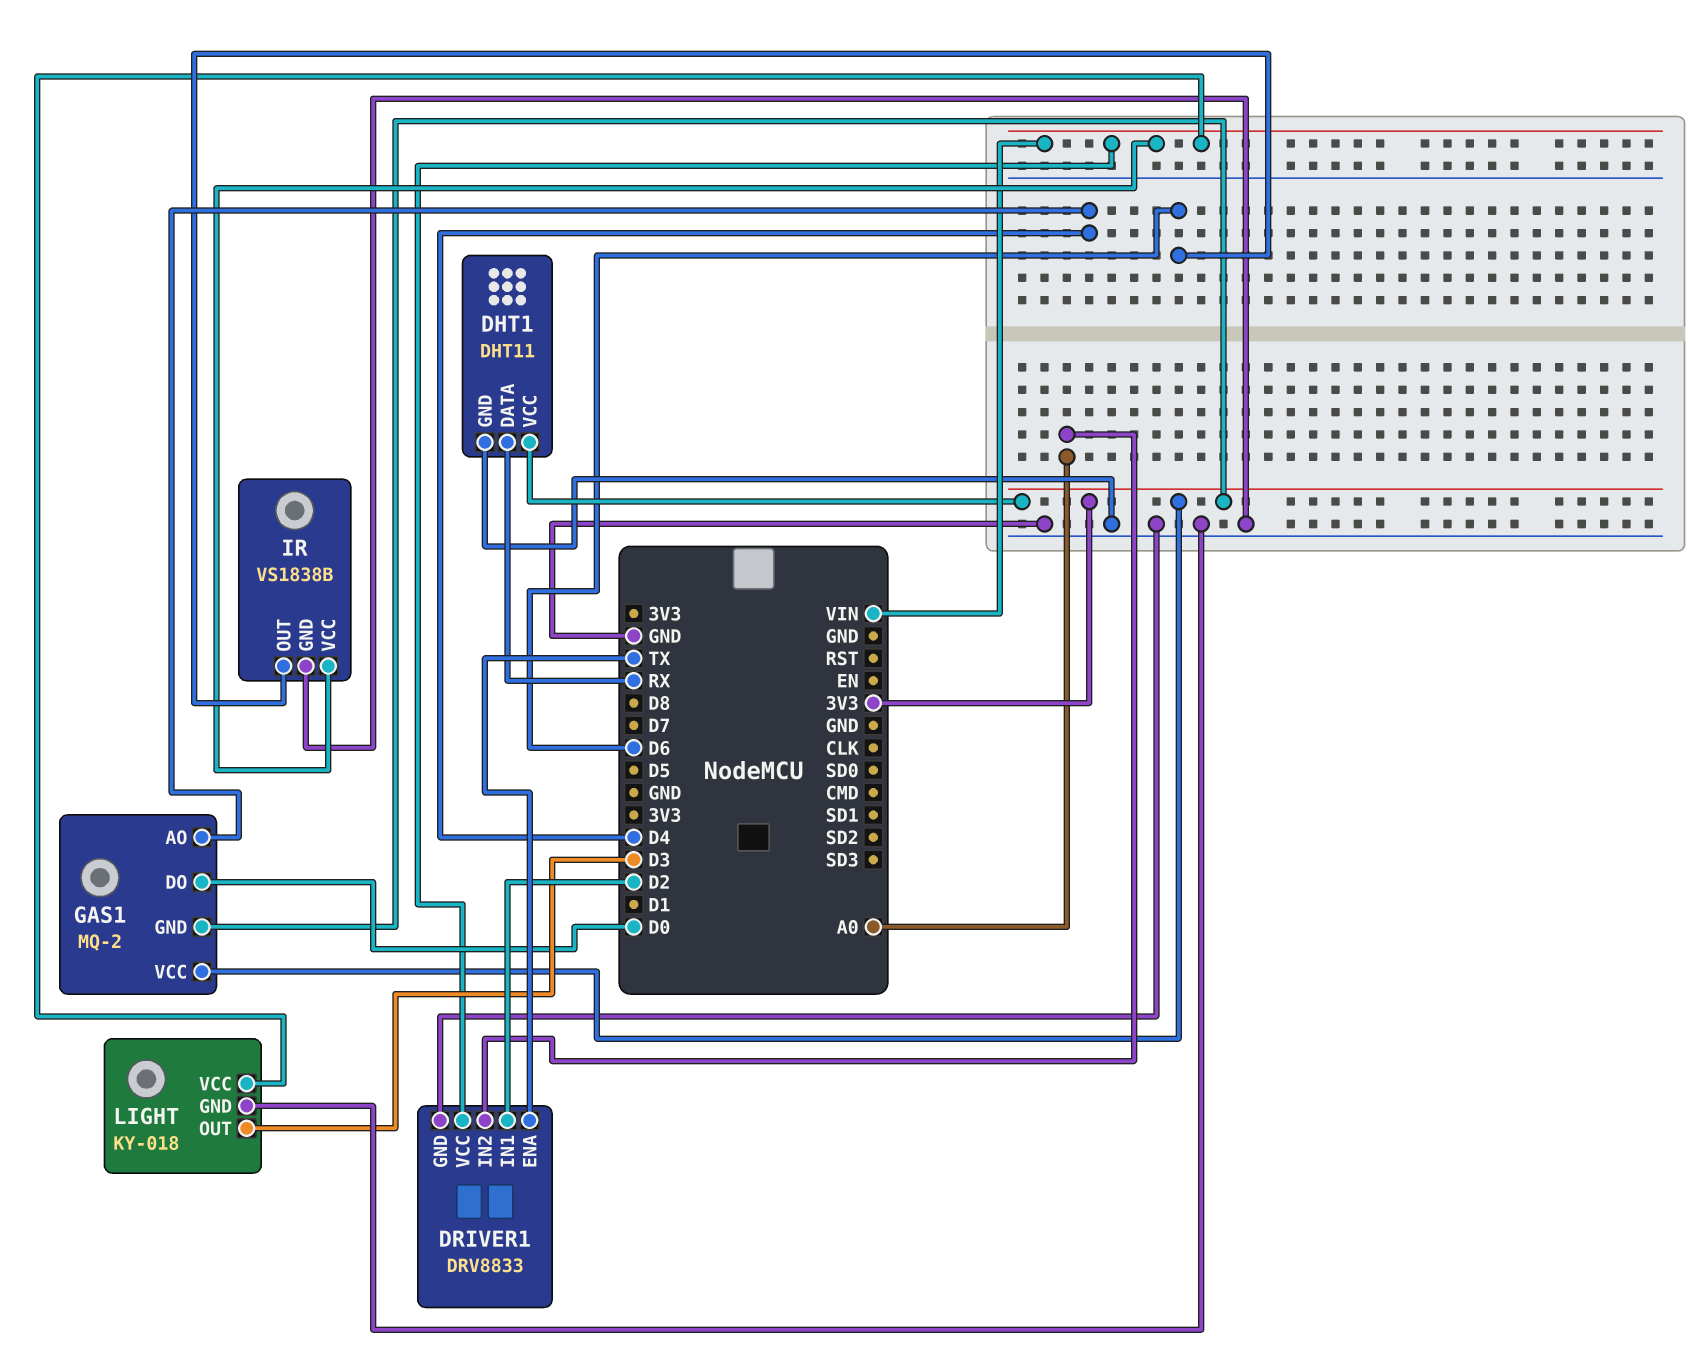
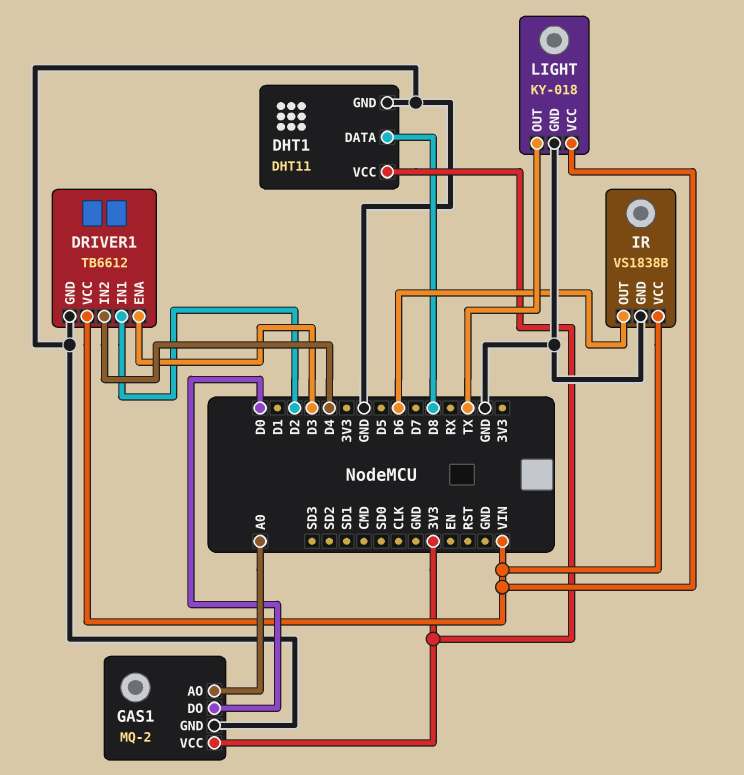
DHT1 pin DATA: RX -> D8
DRIVER1: DRV8833 -> TB6612
DRIVER1 pin ENA: TX -> D3
DRIVER1 pin IN2: A0 -> D4
GAS1 pin AO: D4 -> A0
GAS1 pin GND: 3V3 -> GND
LIGHT pin OUT: D3 -> TX

